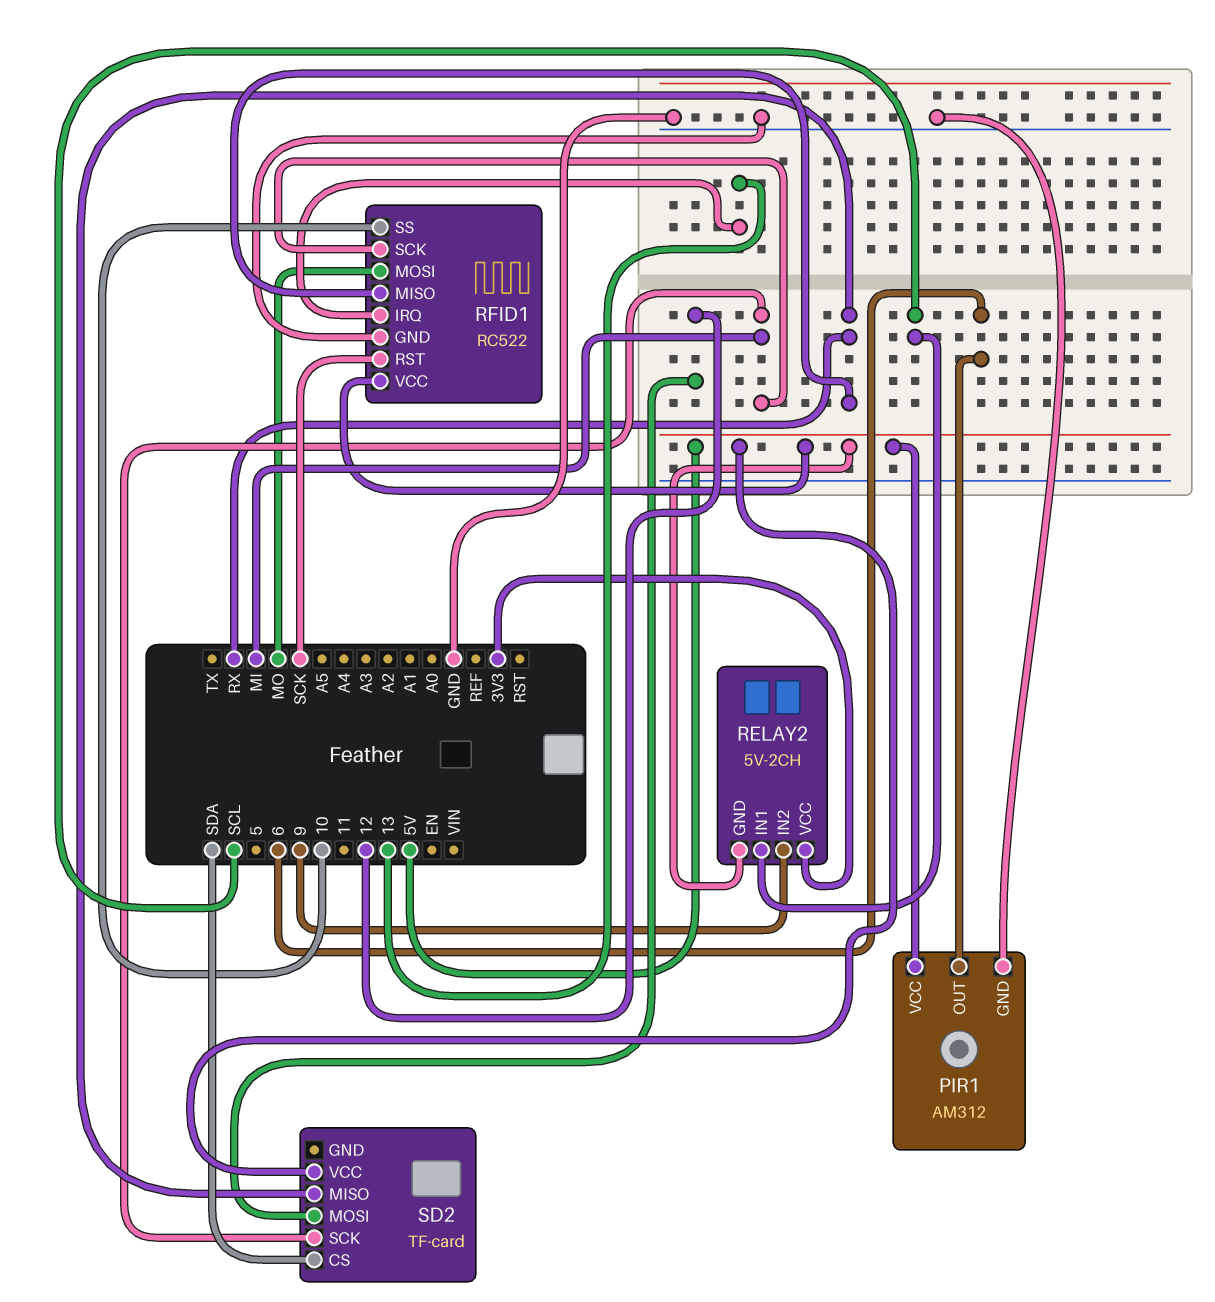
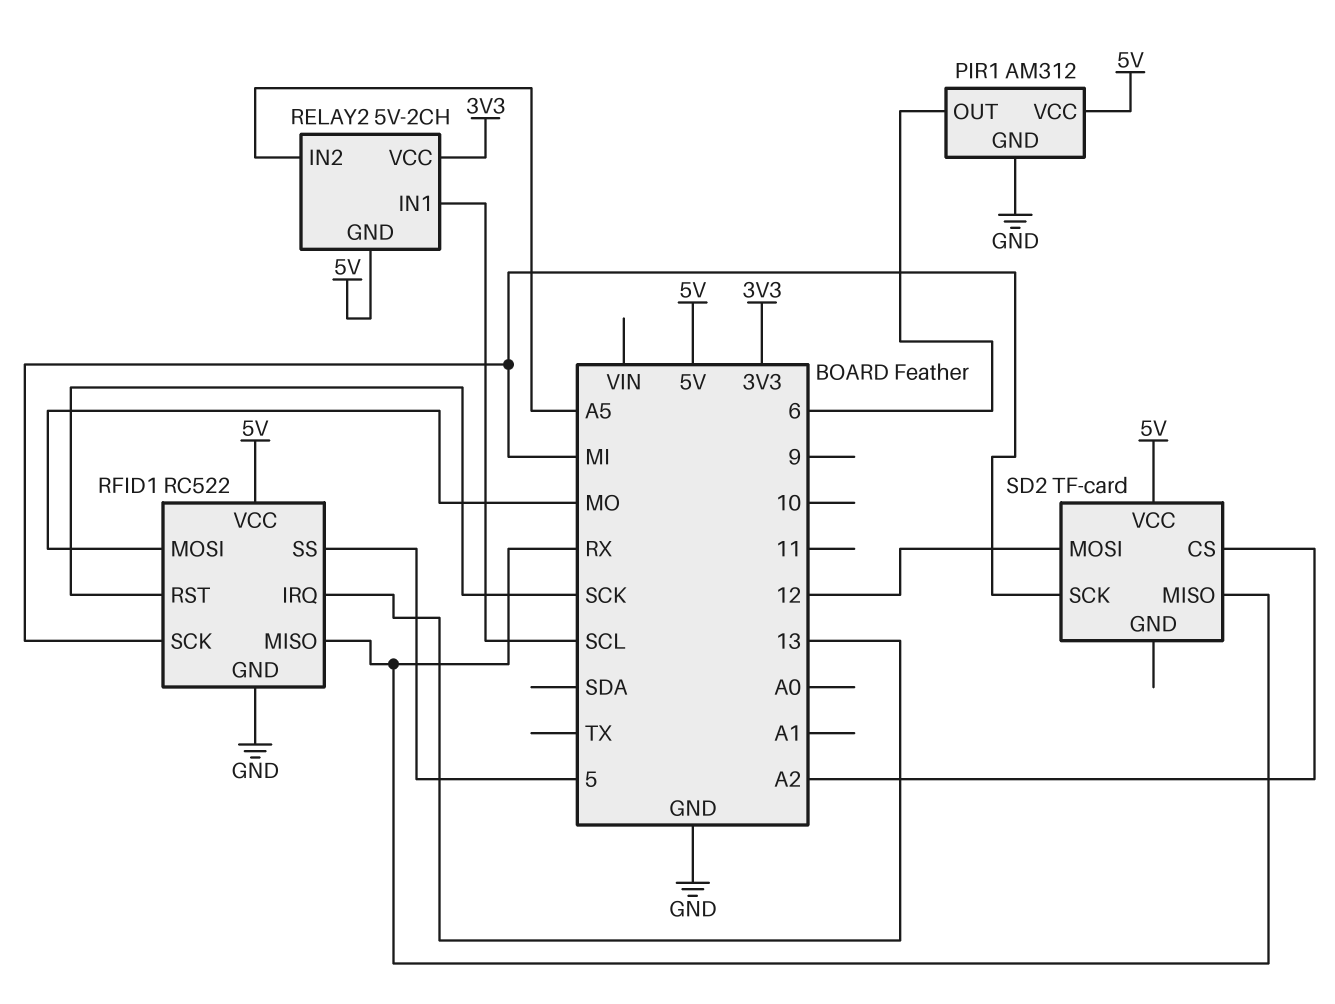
RELAY2 pin IN2: 9 -> A5
RFID1 pin SS: 10 -> 5
SD2 pin CS: SDA -> A2

